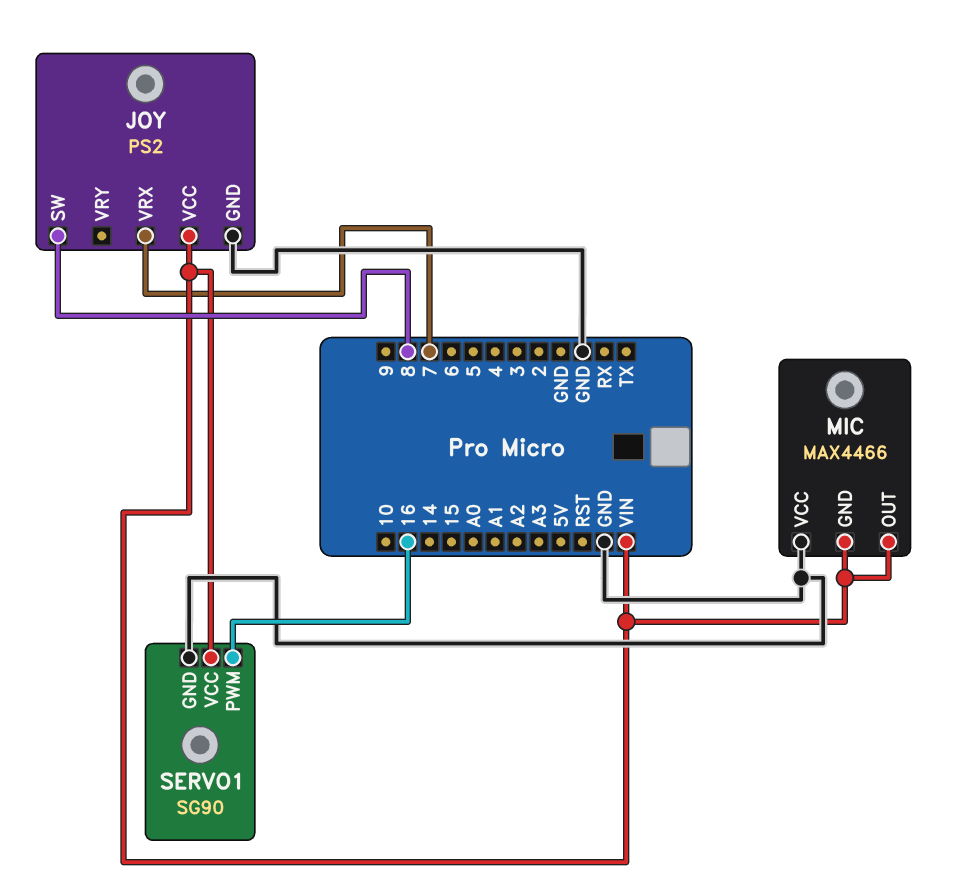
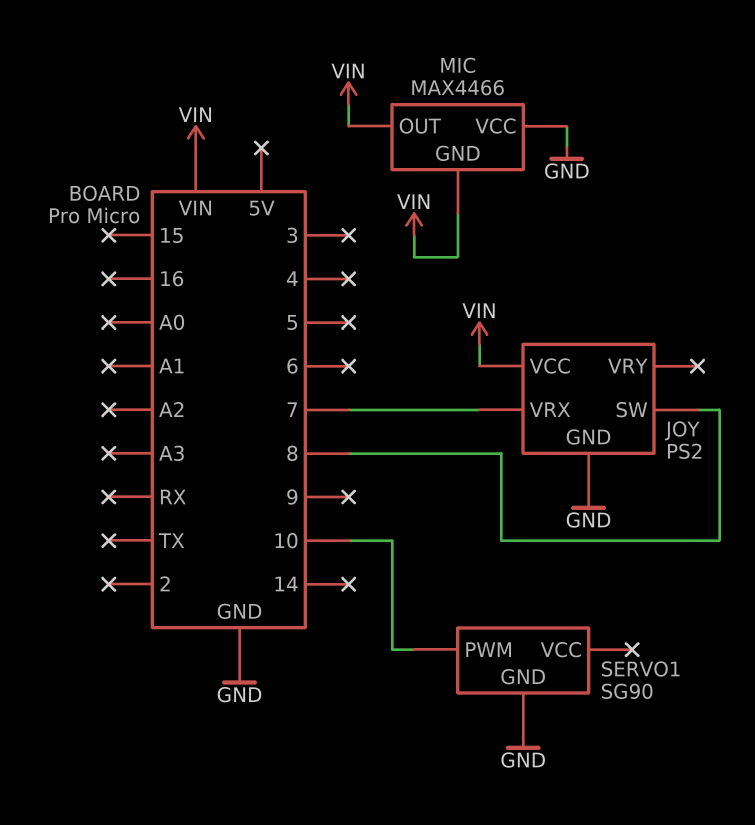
SERVO1 pin PWM: 16 -> 10
SERVO1 pin VCC: VIN -> none

